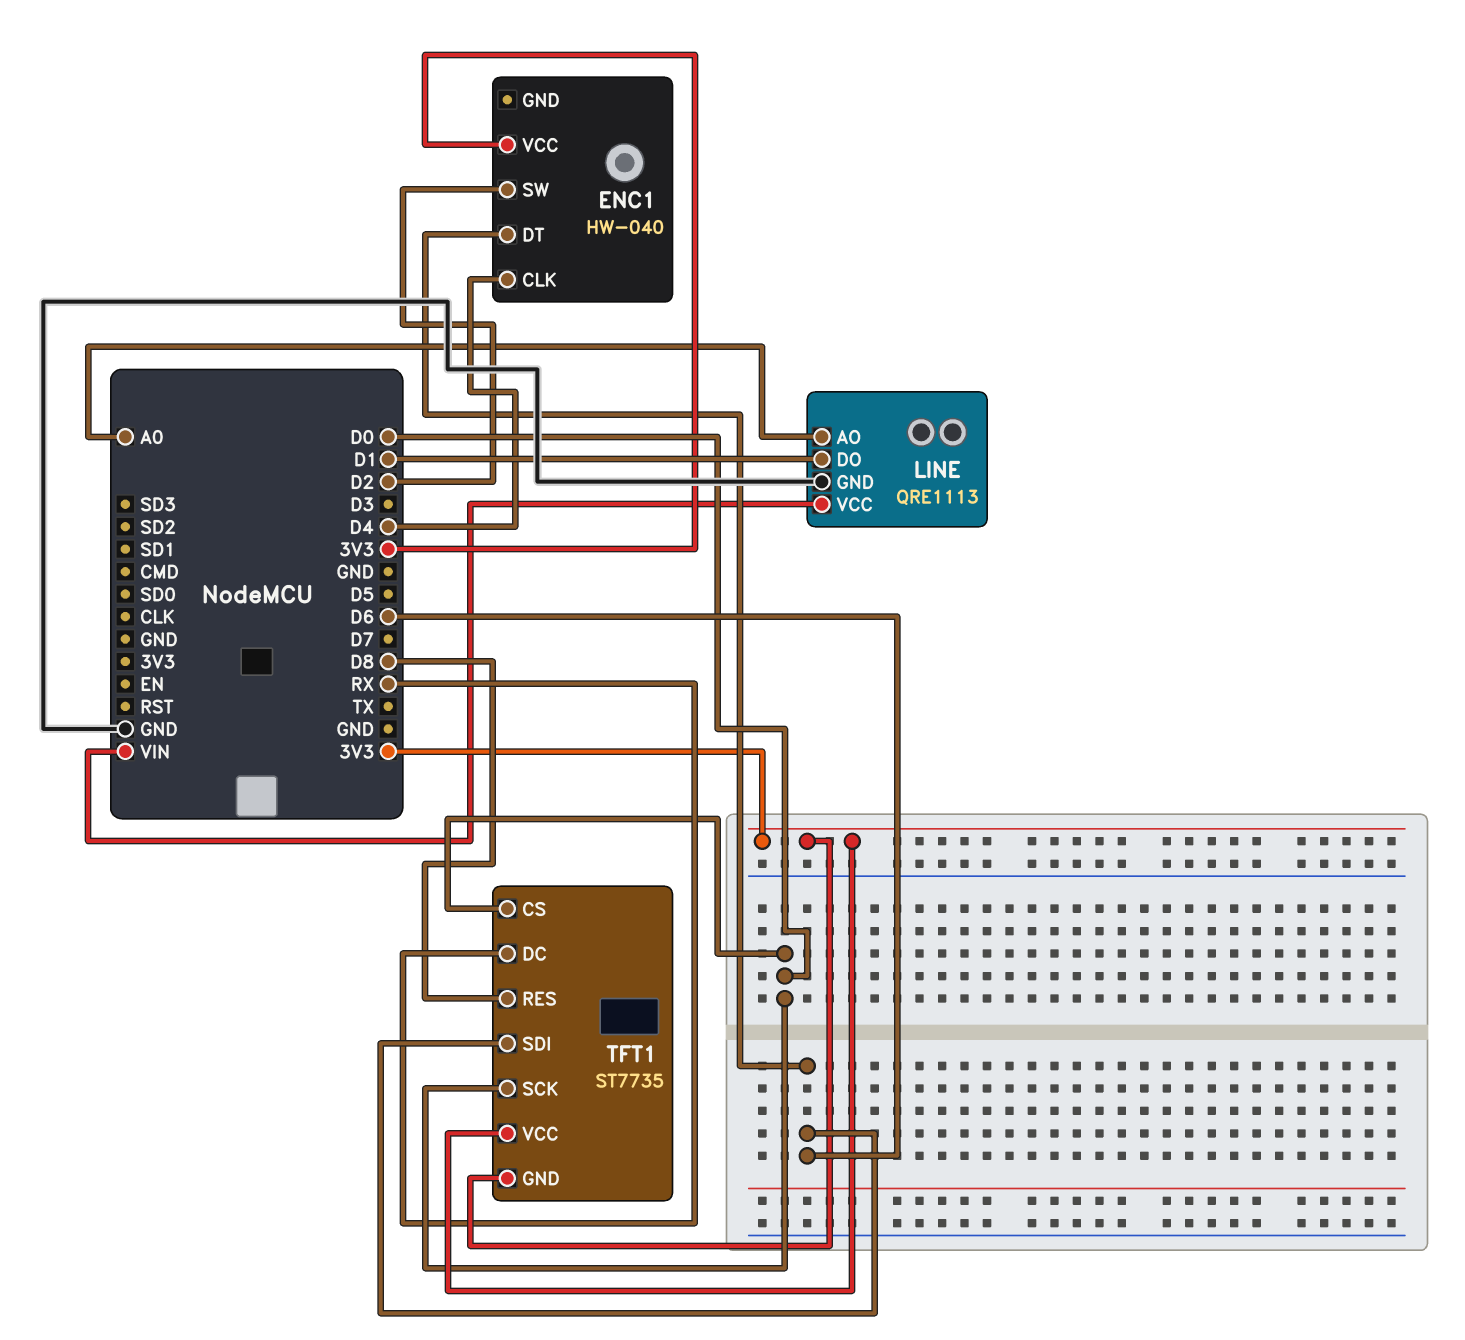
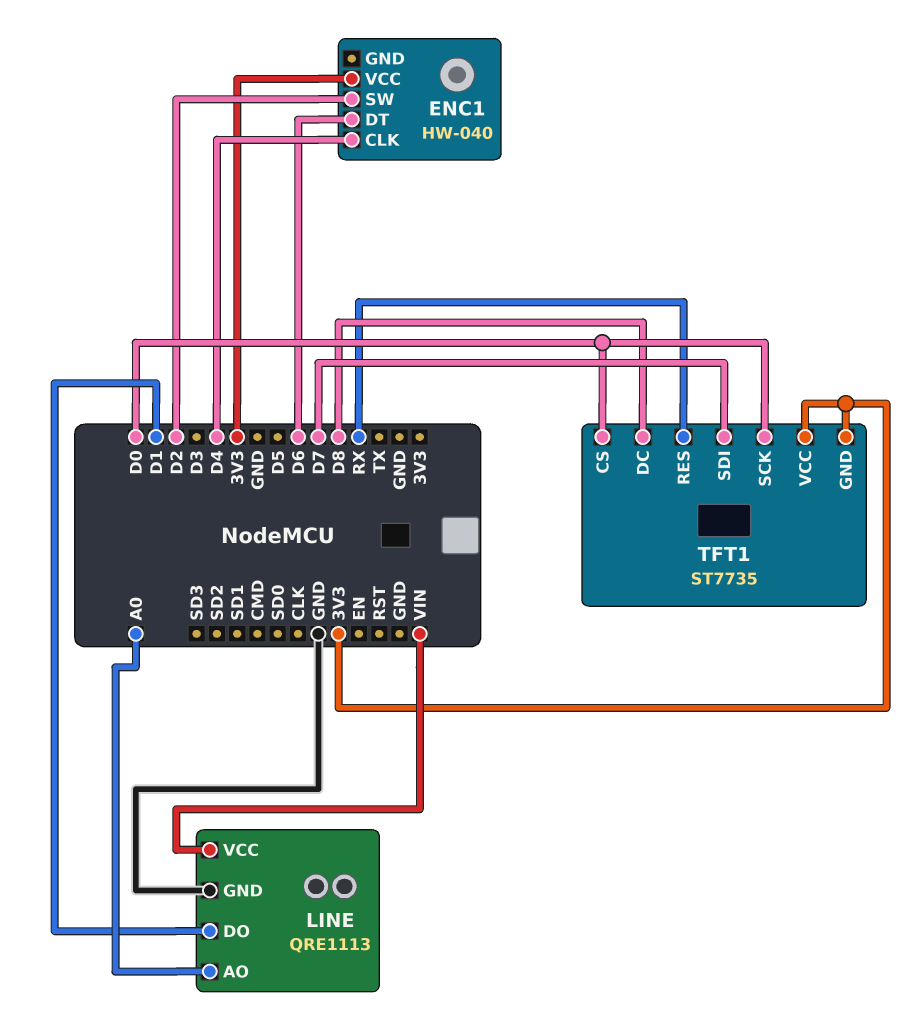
TFT1 pin DC: RX -> D8
TFT1 pin RES: D8 -> RX
TFT1 pin SDI: D6 -> D7

